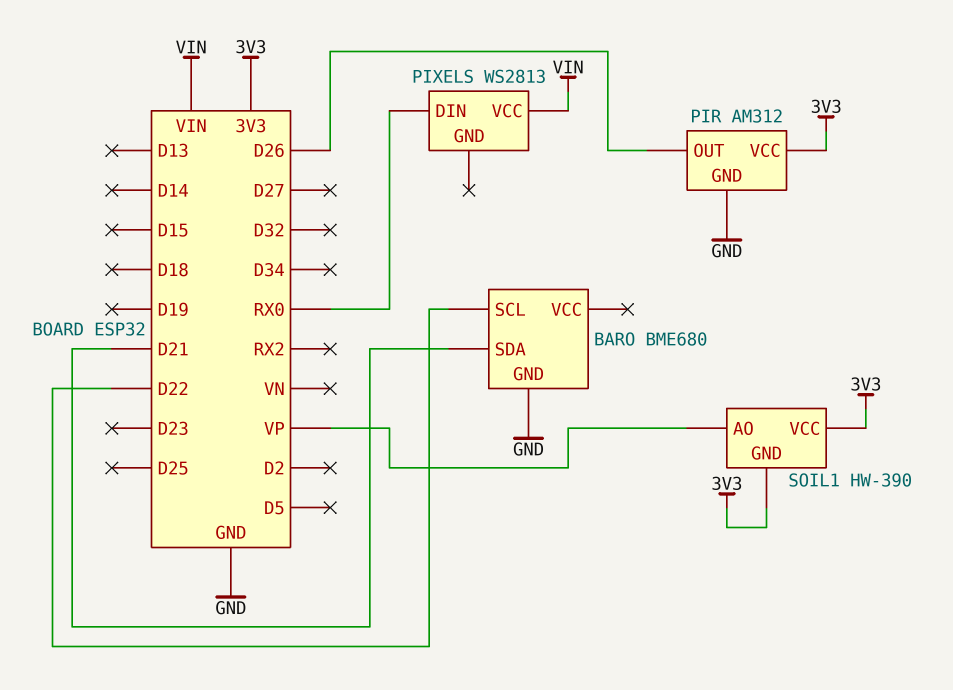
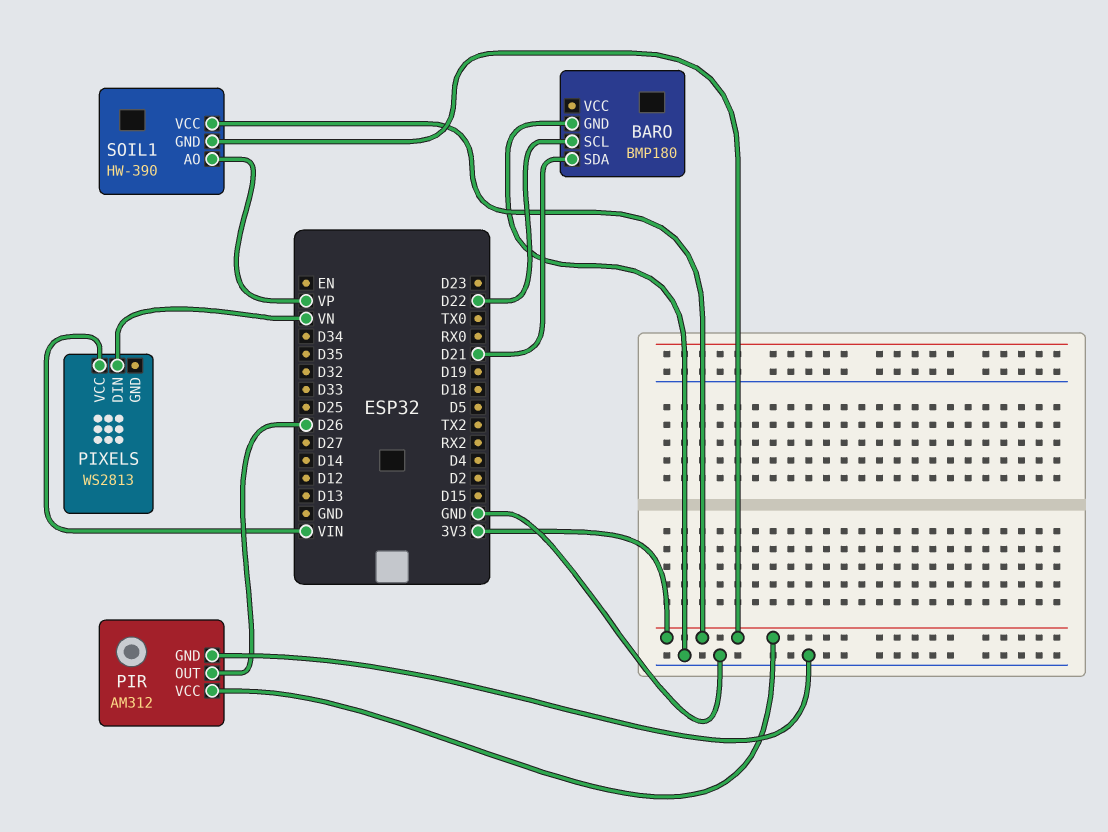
BARO: BME680 -> BMP180
PIXELS pin DIN: RX0 -> VN

